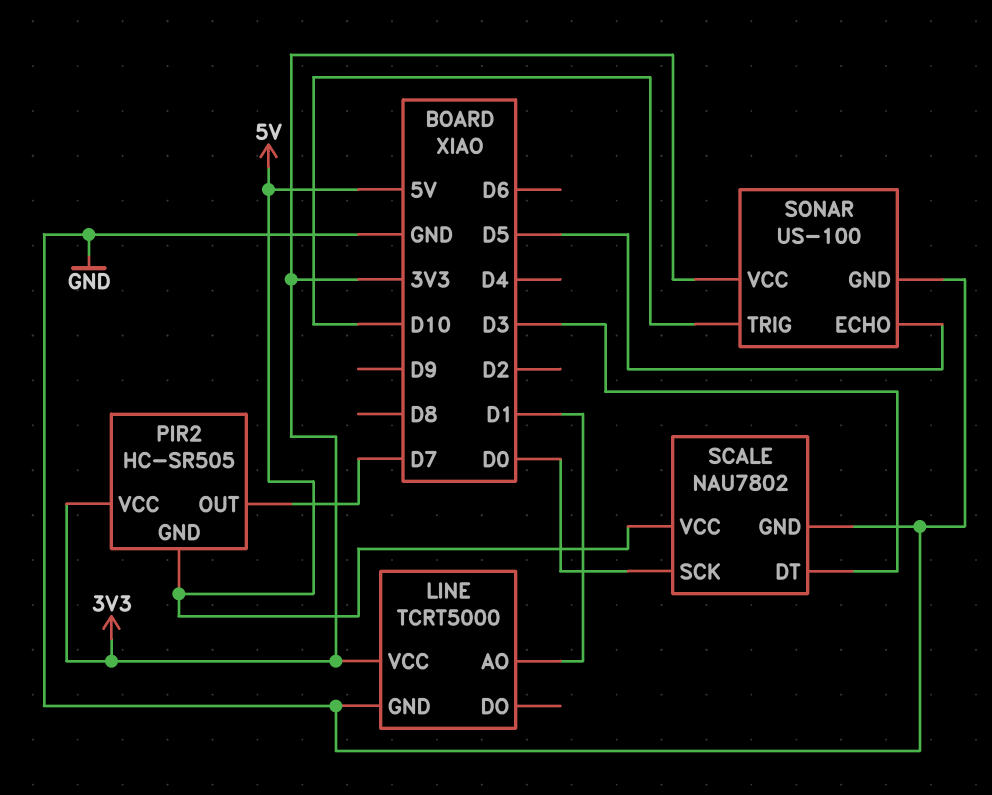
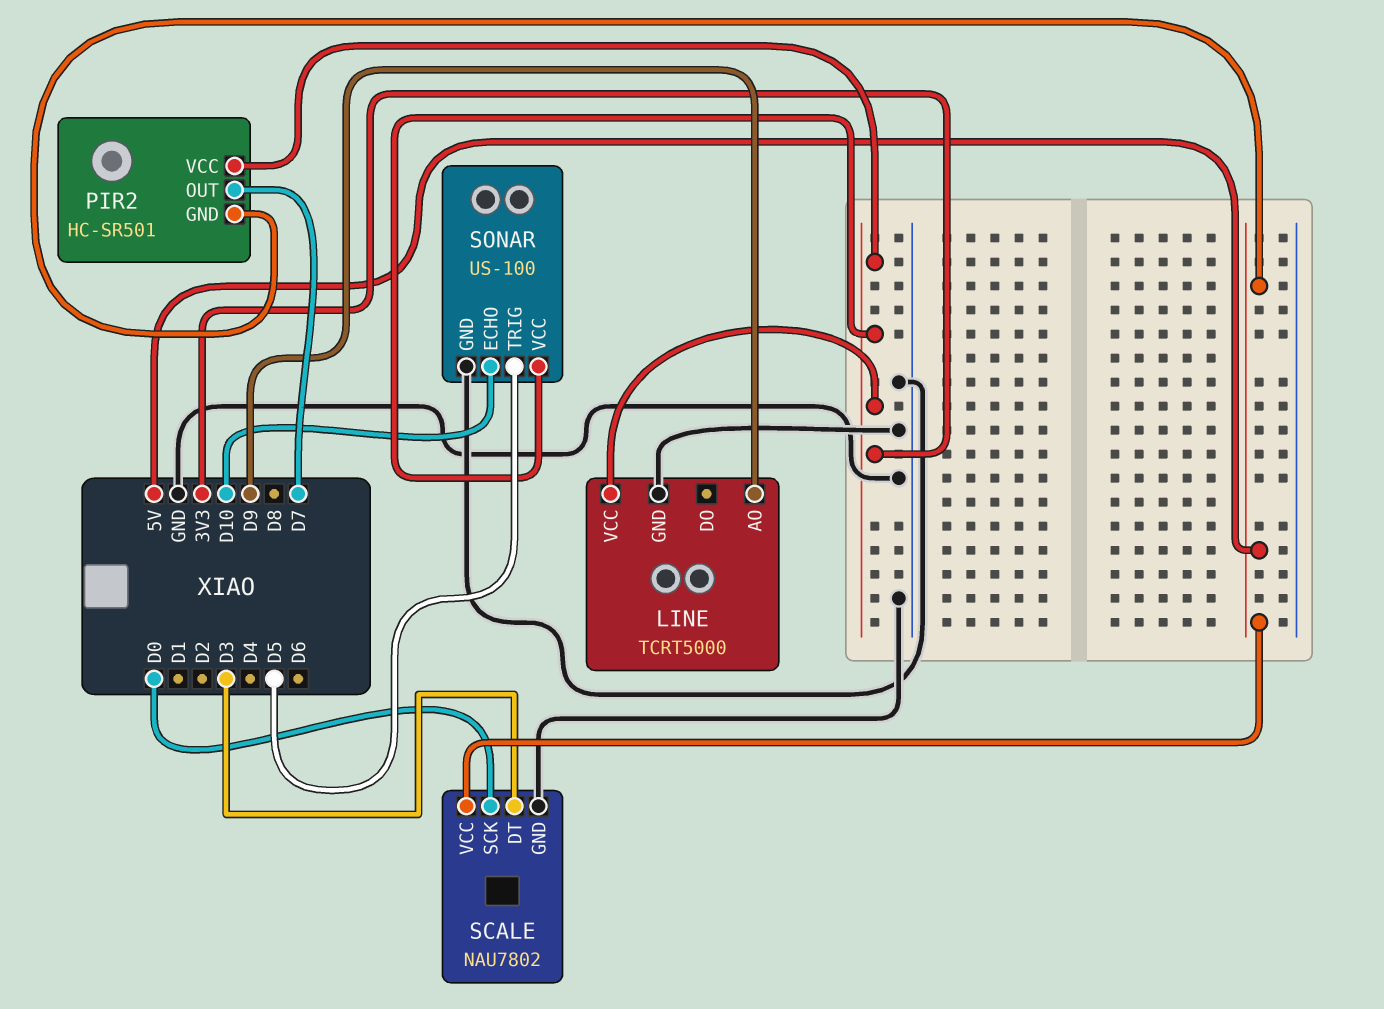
LINE pin AO: D1 -> D9
PIR2: HC-SR505 -> HC-SR501
SONAR pin ECHO: D5 -> D10
SONAR pin TRIG: D10 -> D5

